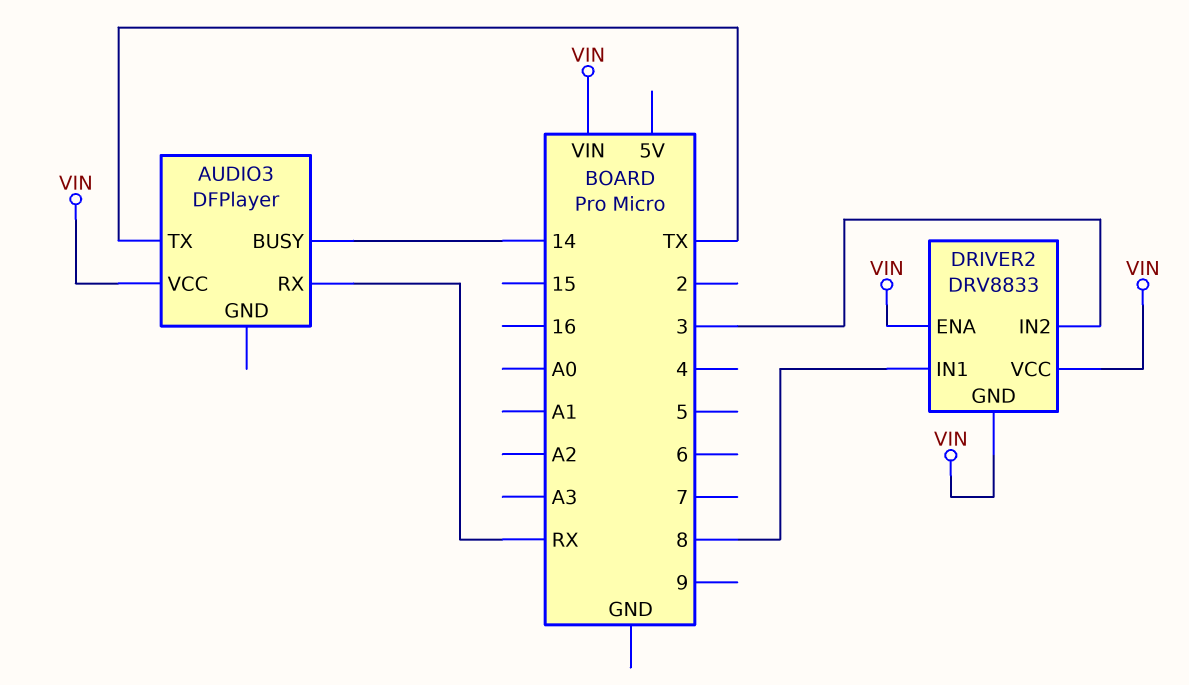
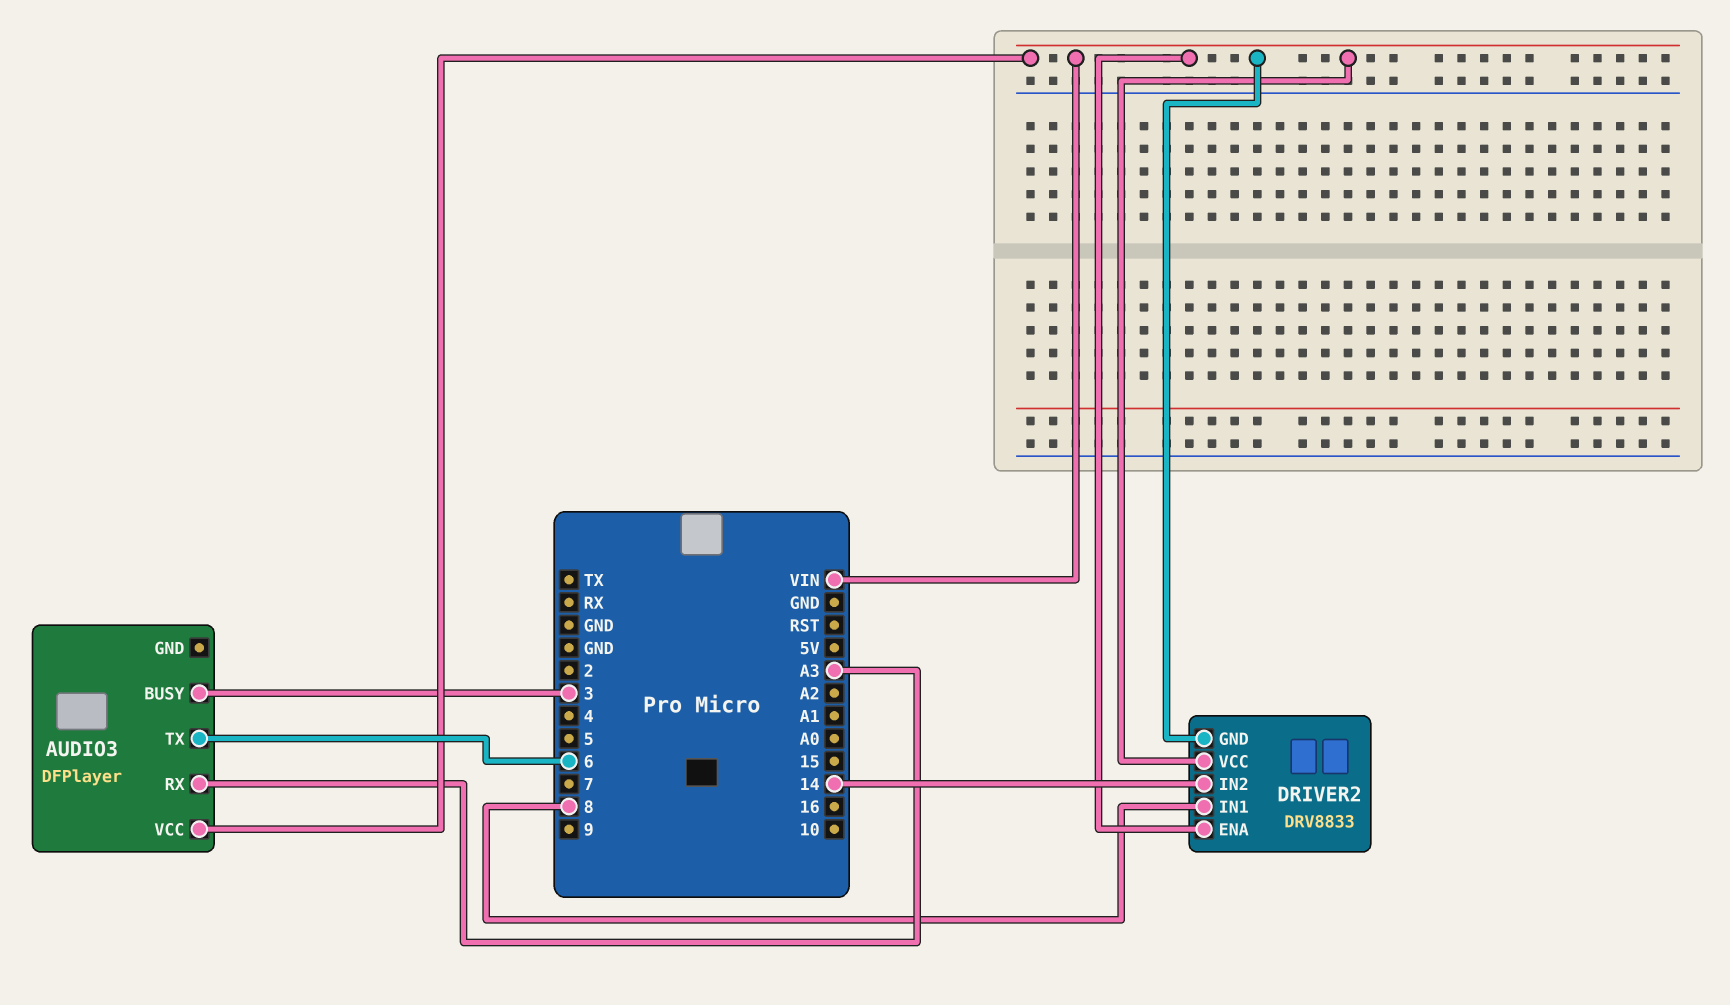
AUDIO3 pin BUSY: 14 -> 3
AUDIO3 pin RX: RX -> A3
AUDIO3 pin TX: TX -> 6
DRIVER2 pin IN2: 3 -> 14

